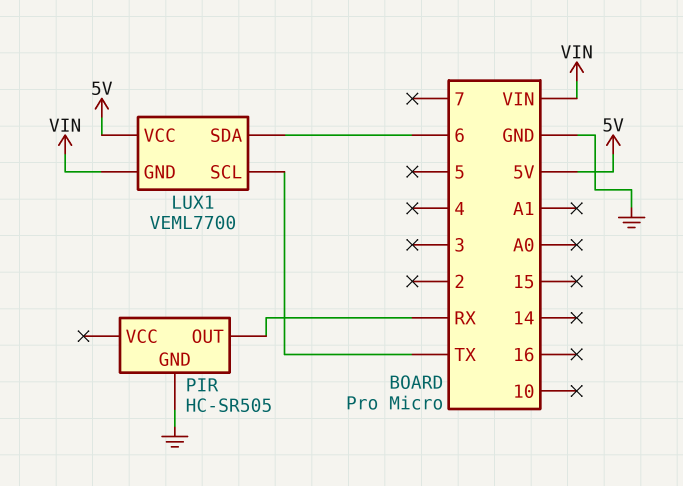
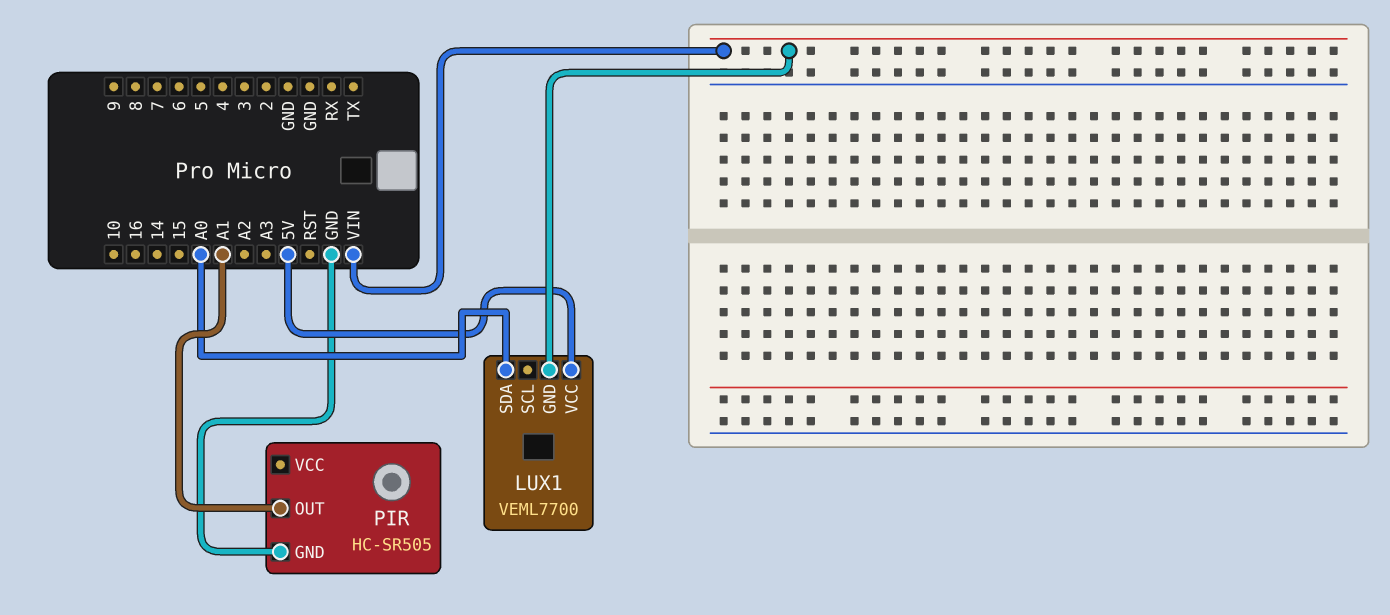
LUX1 pin SCL: TX -> none
LUX1 pin SDA: 6 -> A0
PIR pin OUT: RX -> A1

